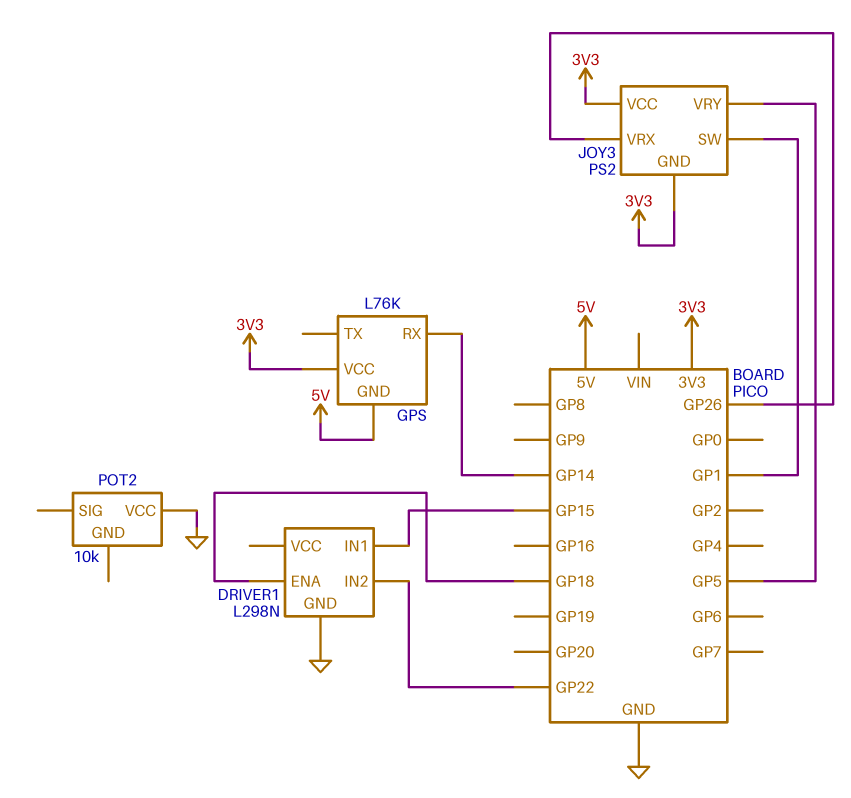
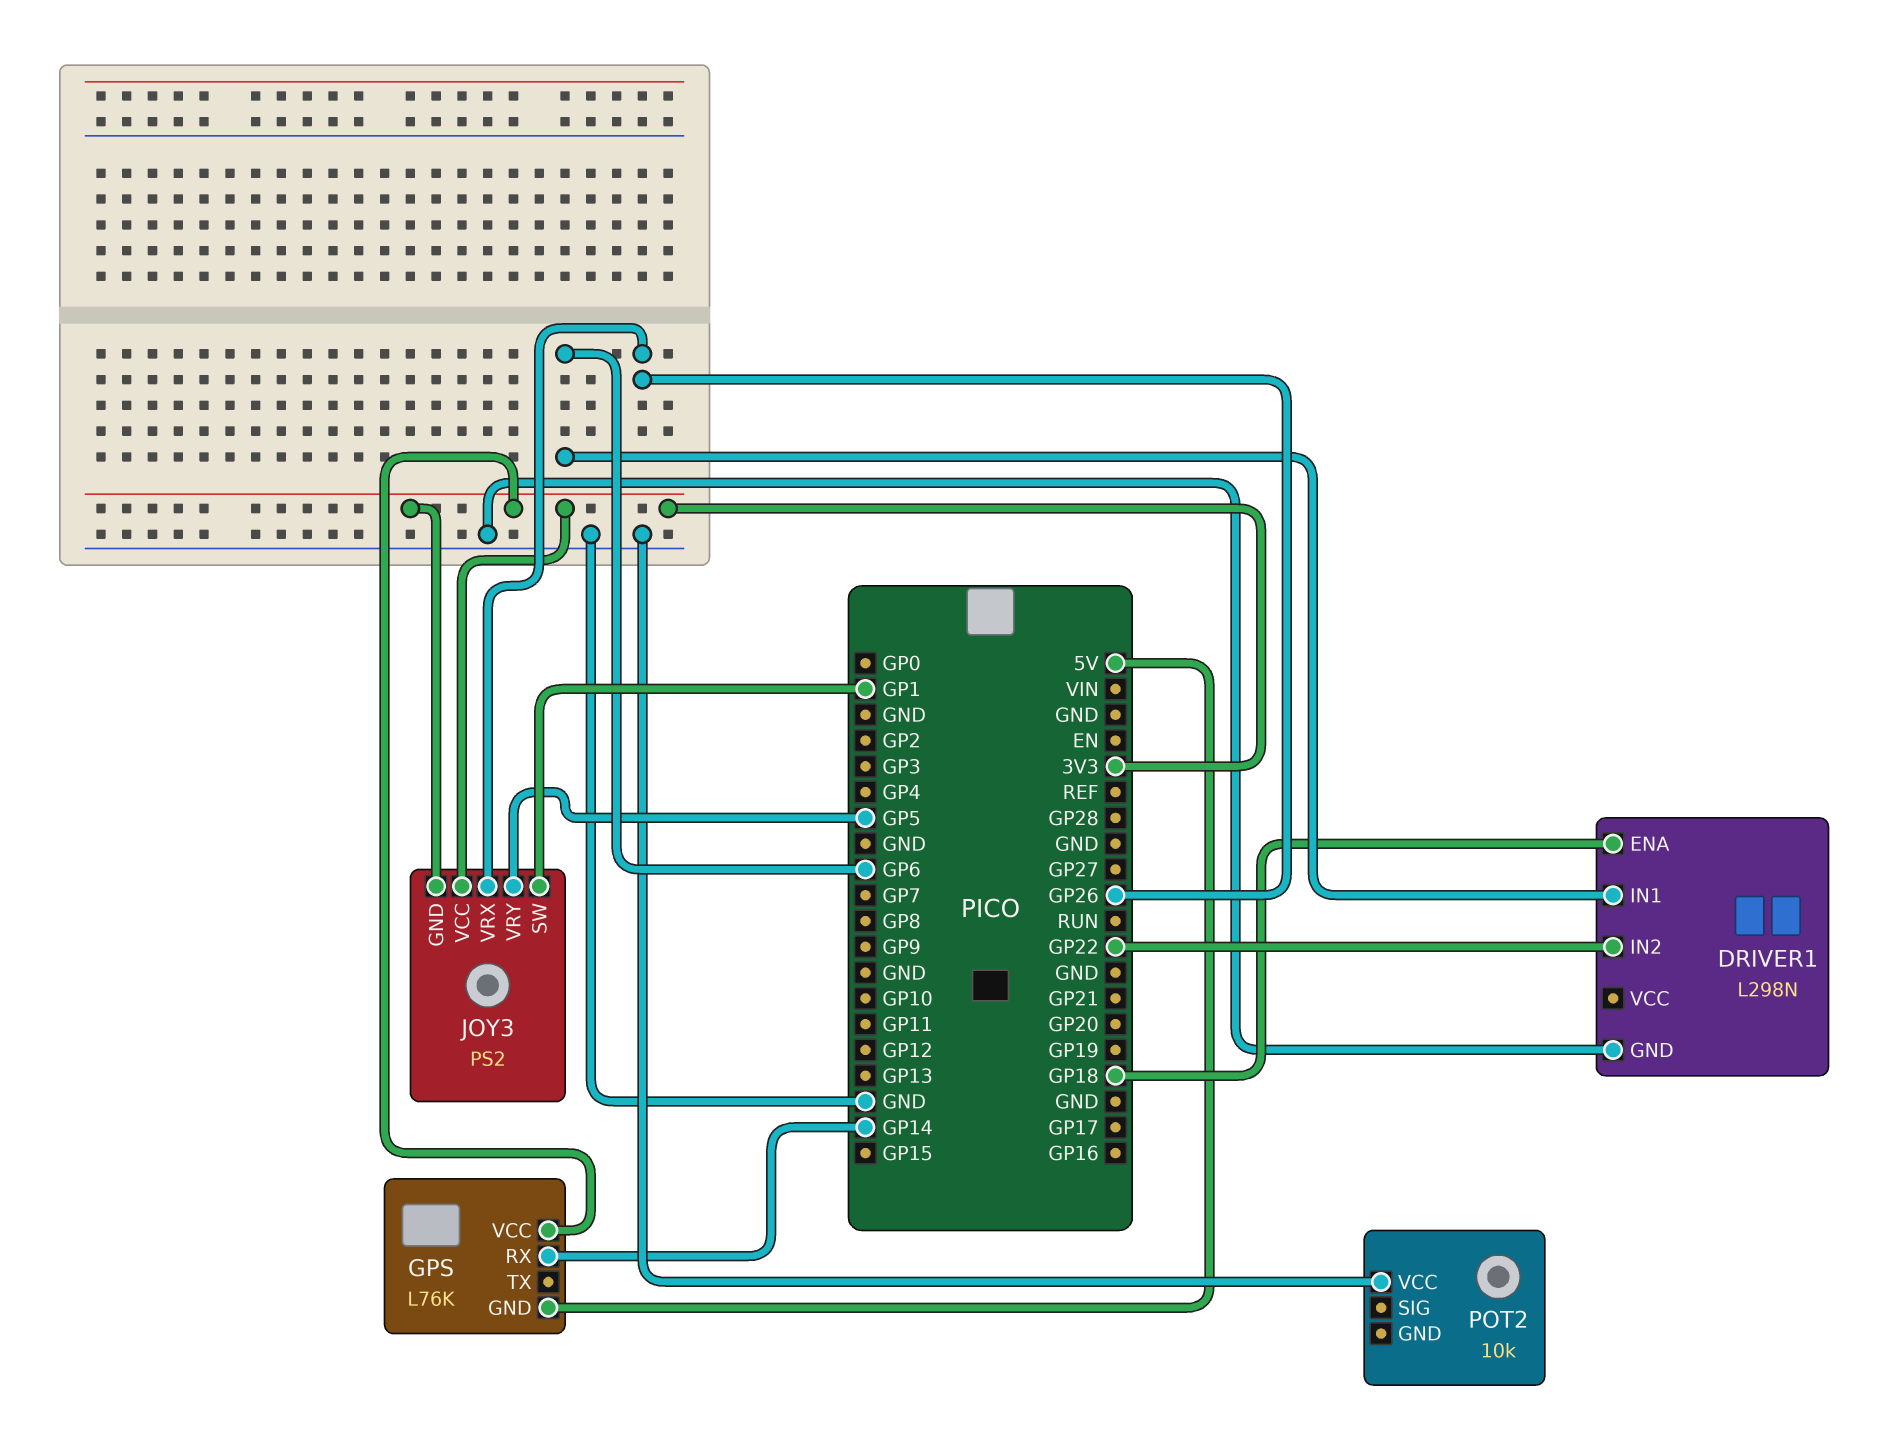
DRIVER1 pin IN1: GP15 -> GP6

